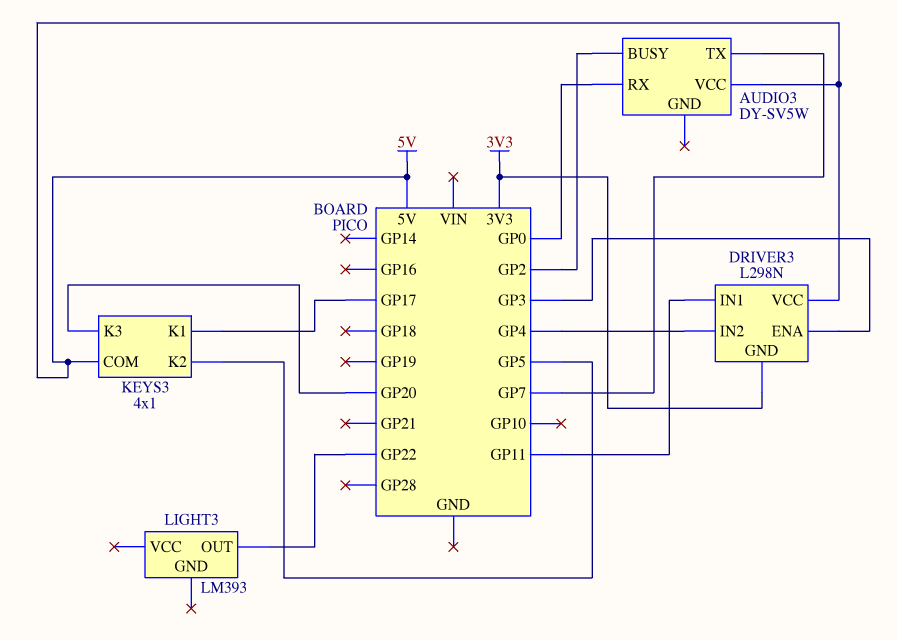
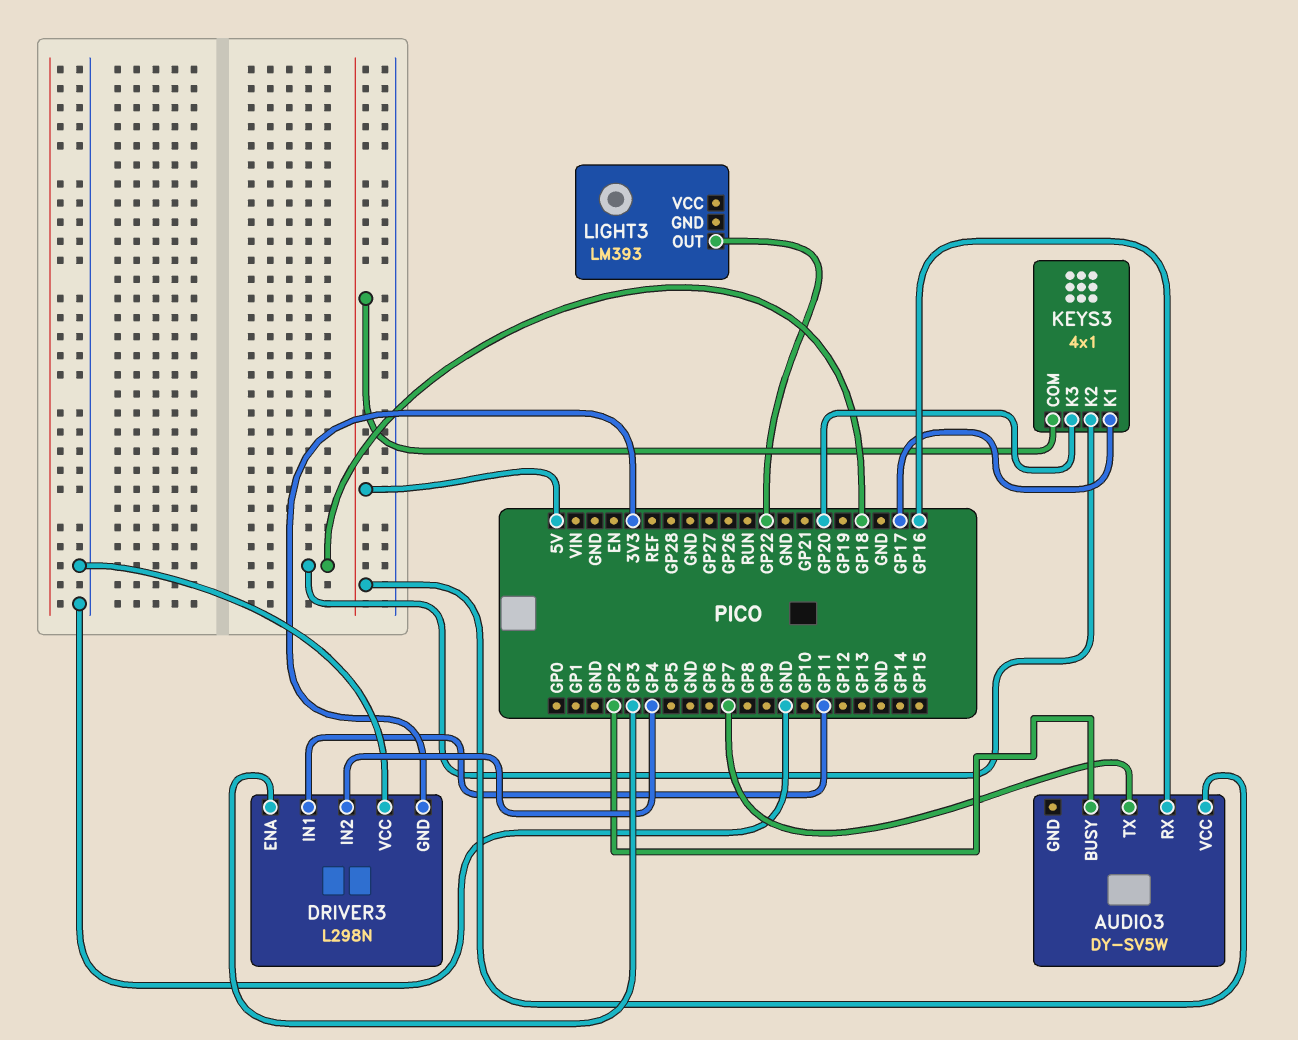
AUDIO3 pin RX: GP0 -> GP16
DRIVER3 pin VCC: 5V -> GND
KEYS3 pin K2: GP5 -> GP18

